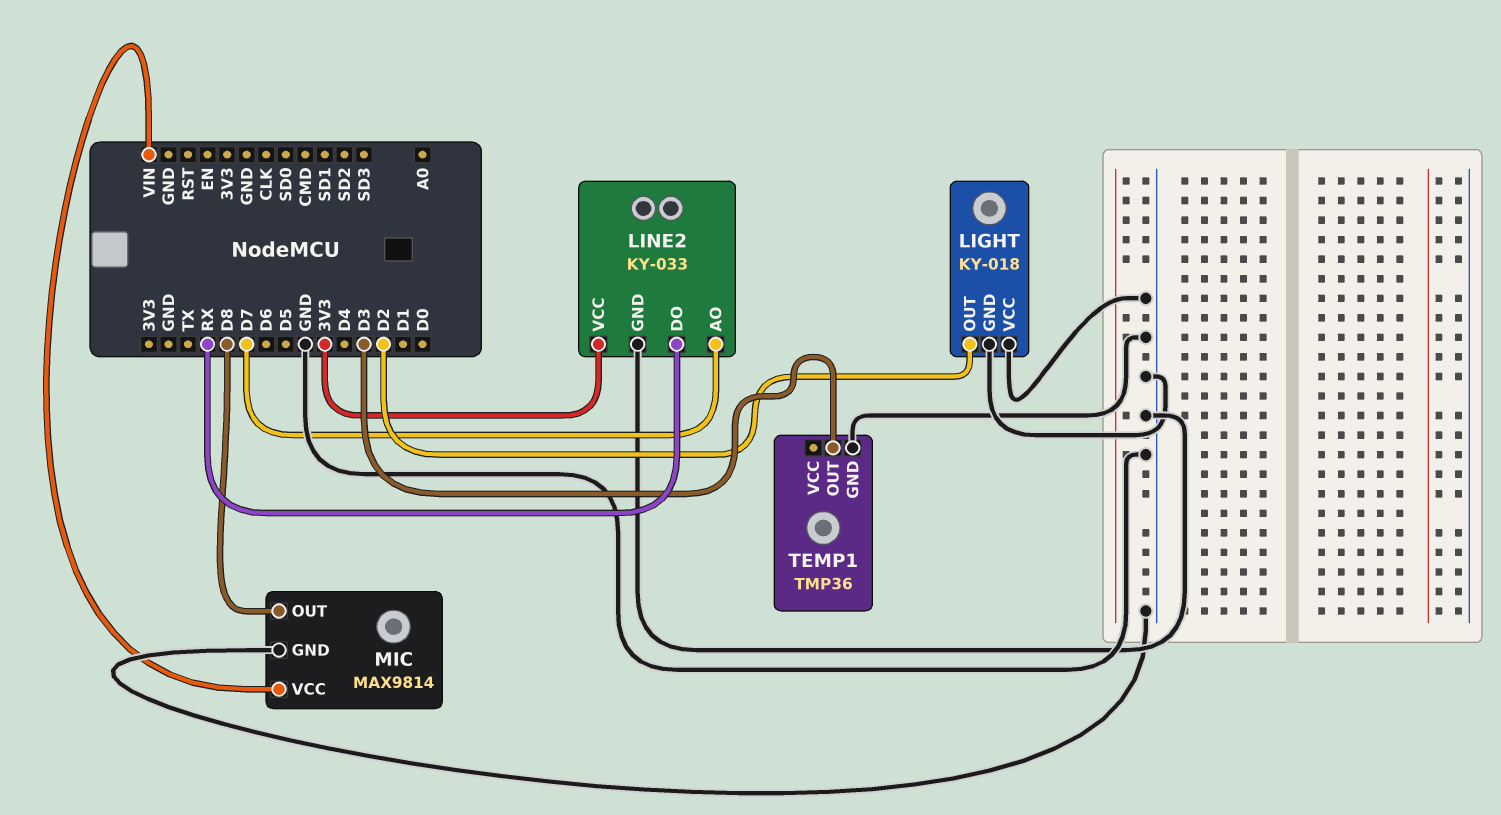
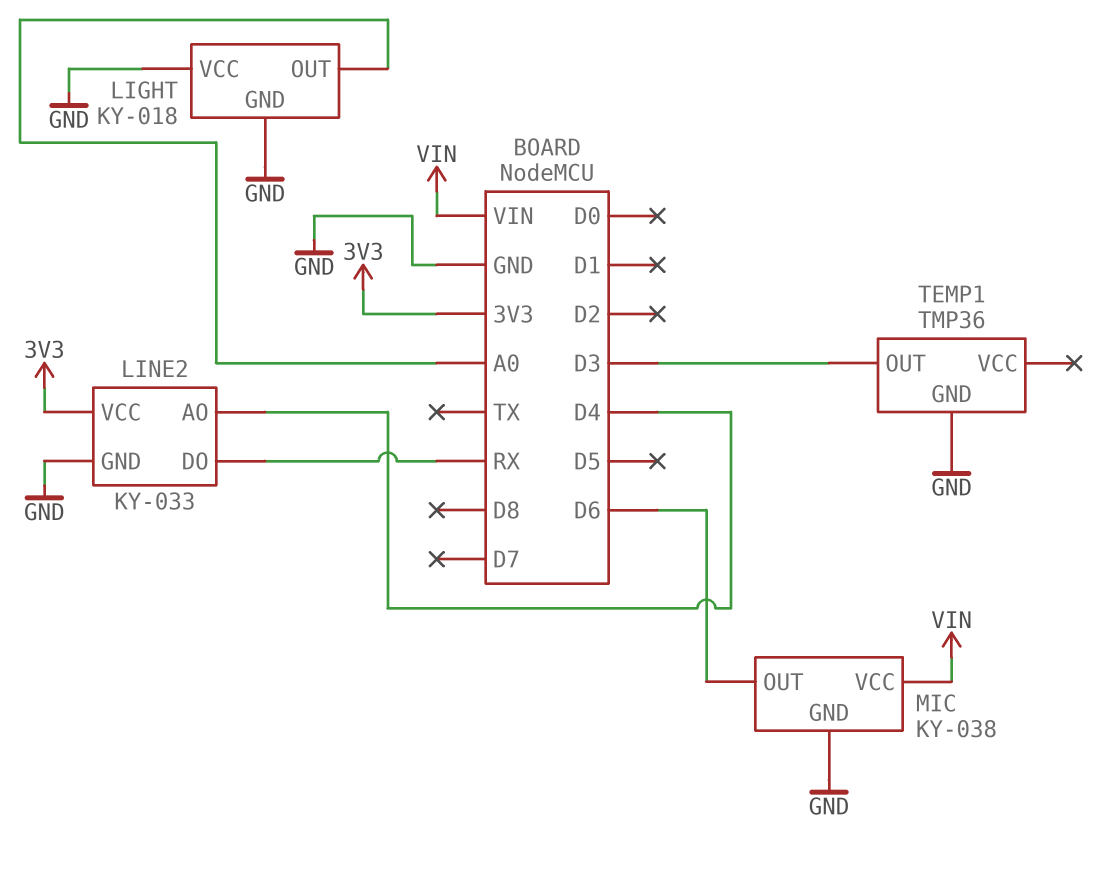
LIGHT pin OUT: D2 -> A0
LINE2 pin AO: D7 -> D4
MIC: MAX9814 -> KY-038
MIC pin OUT: D8 -> D6

